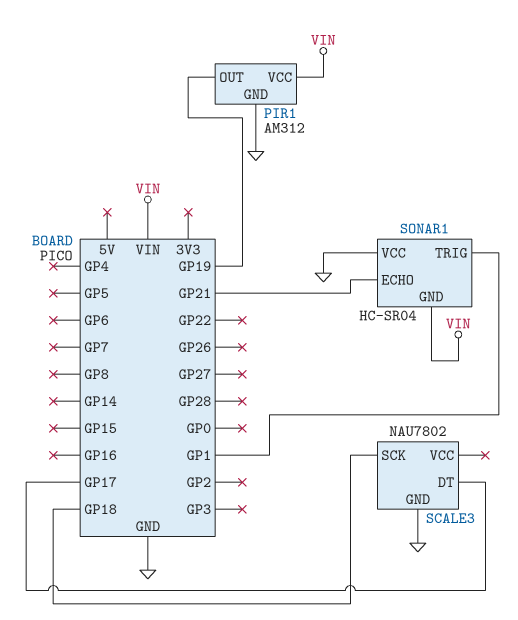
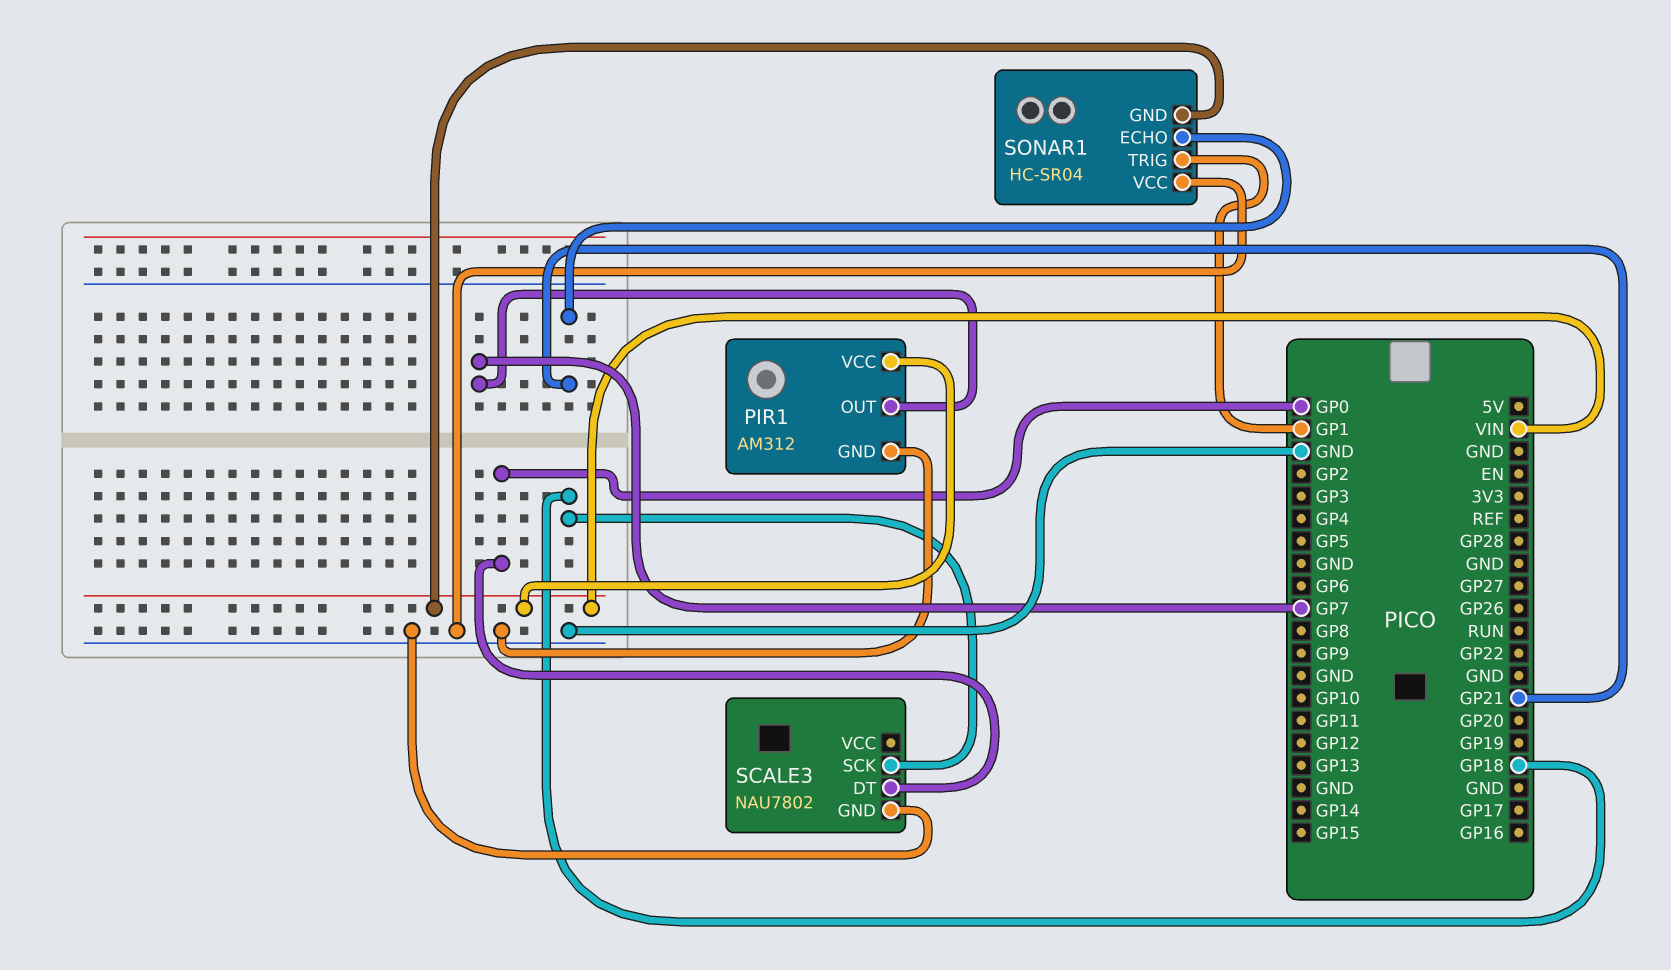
PIR1 pin OUT: GP19 -> GP7
SCALE3 pin DT: GP17 -> GP0

